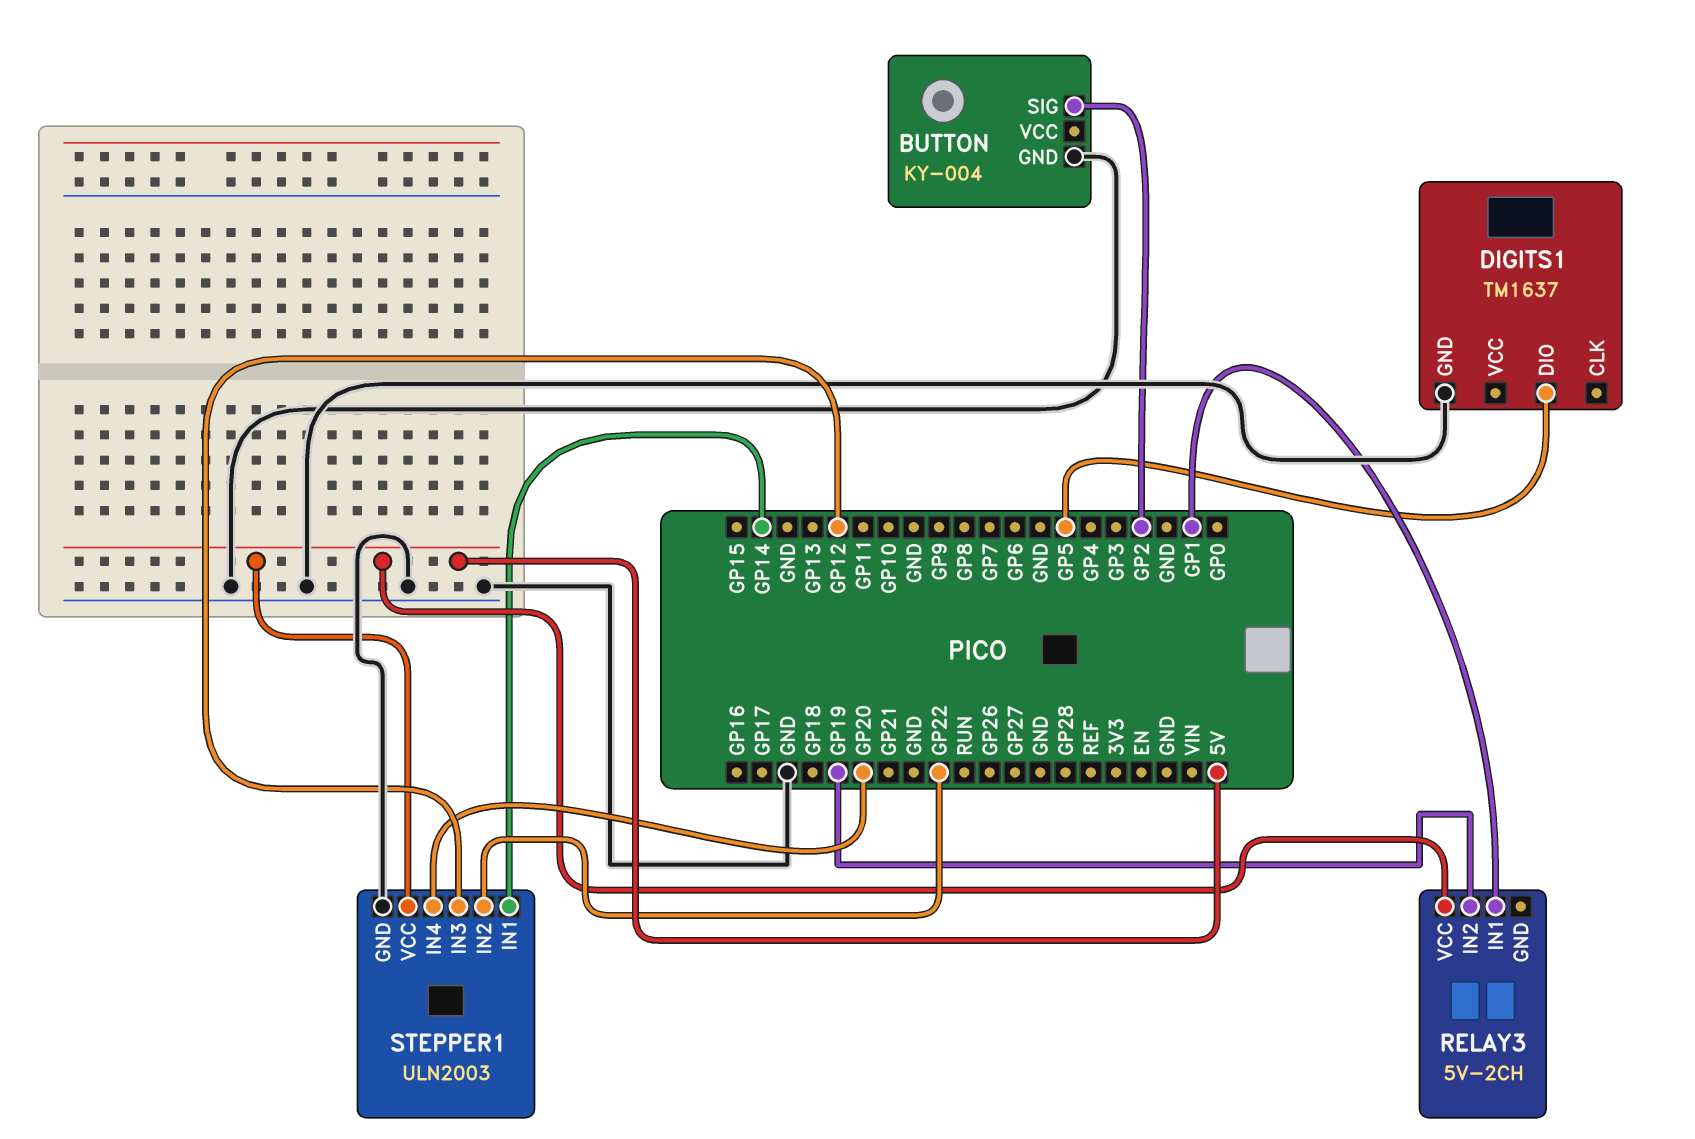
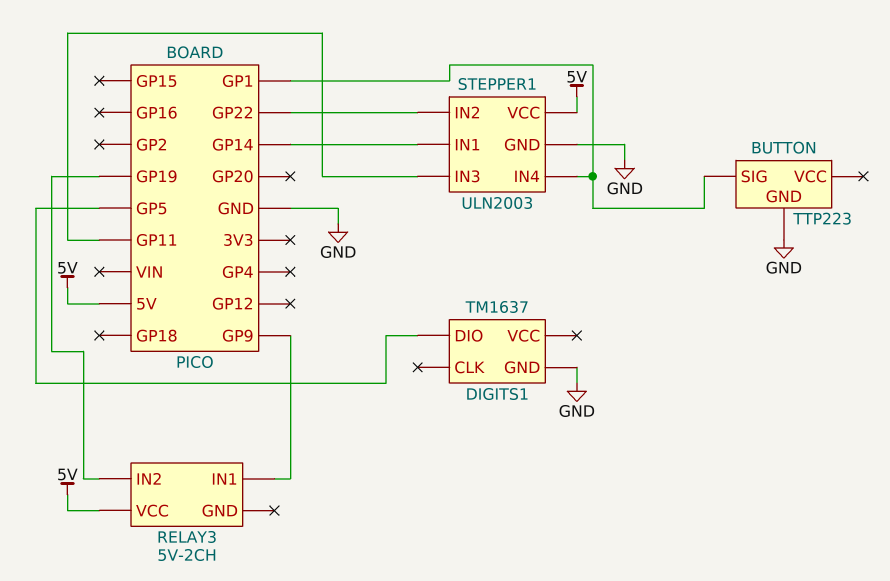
BUTTON: KY-004 -> TTP223
BUTTON pin SIG: GP2 -> GP1
RELAY3 pin IN1: GP1 -> GP9
STEPPER1 pin IN3: GP12 -> GP11
STEPPER1 pin IN4: GP20 -> GP1

